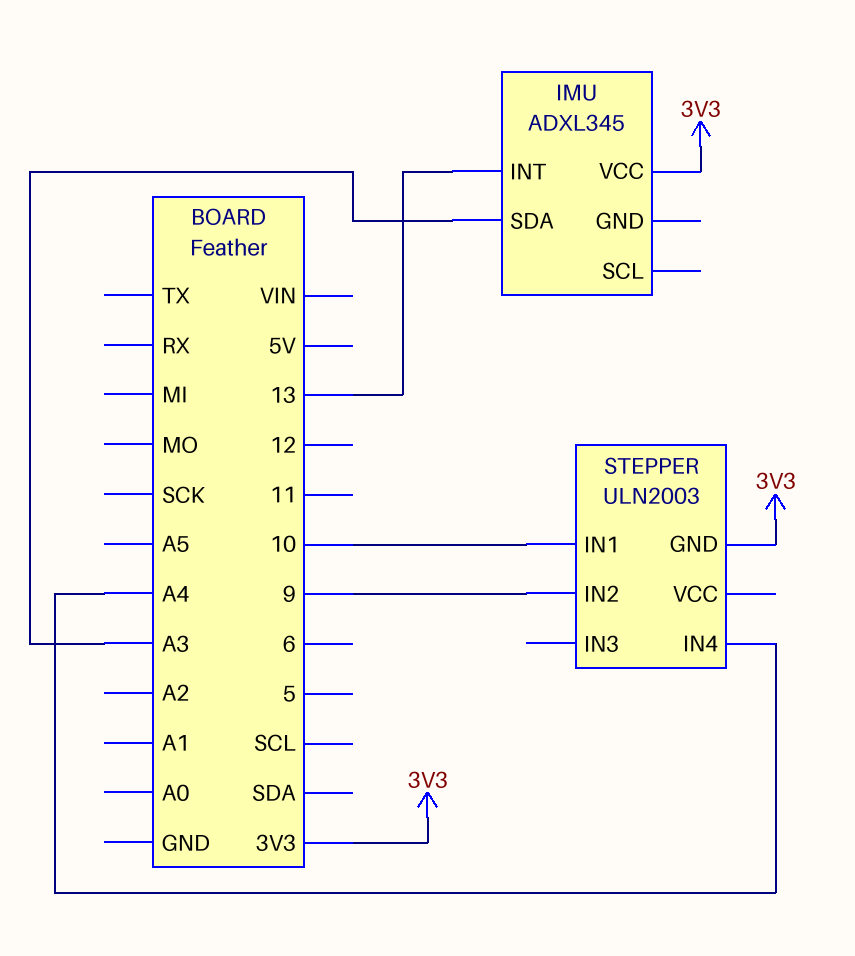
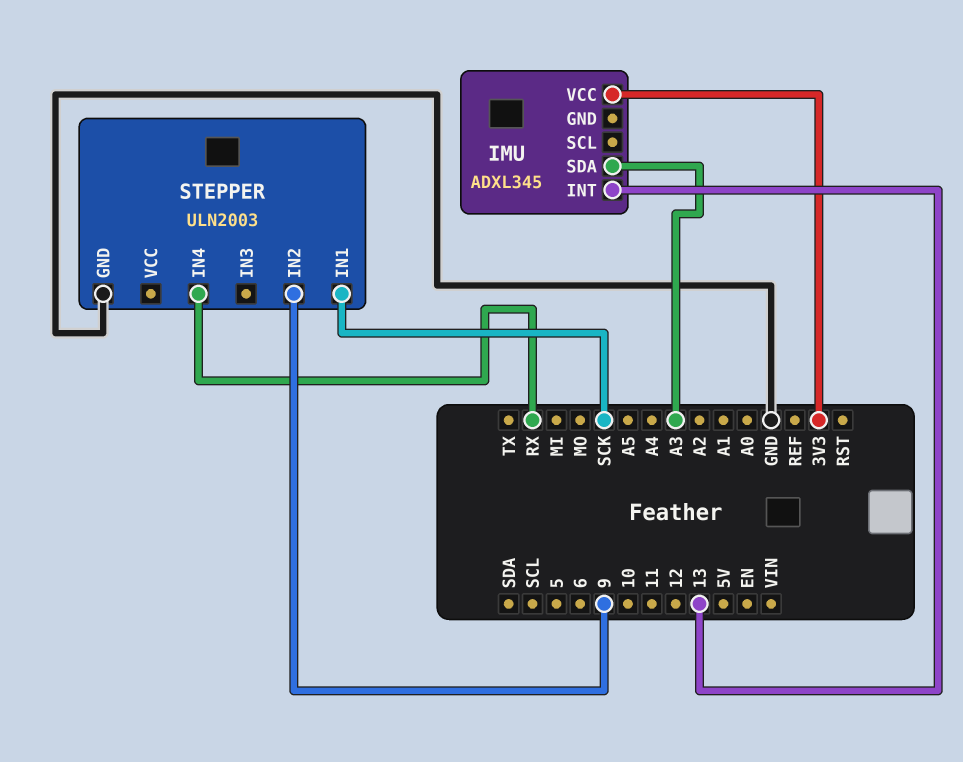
STEPPER pin GND: 3V3 -> GND
STEPPER pin IN1: 10 -> SCK
STEPPER pin IN4: A4 -> RX

